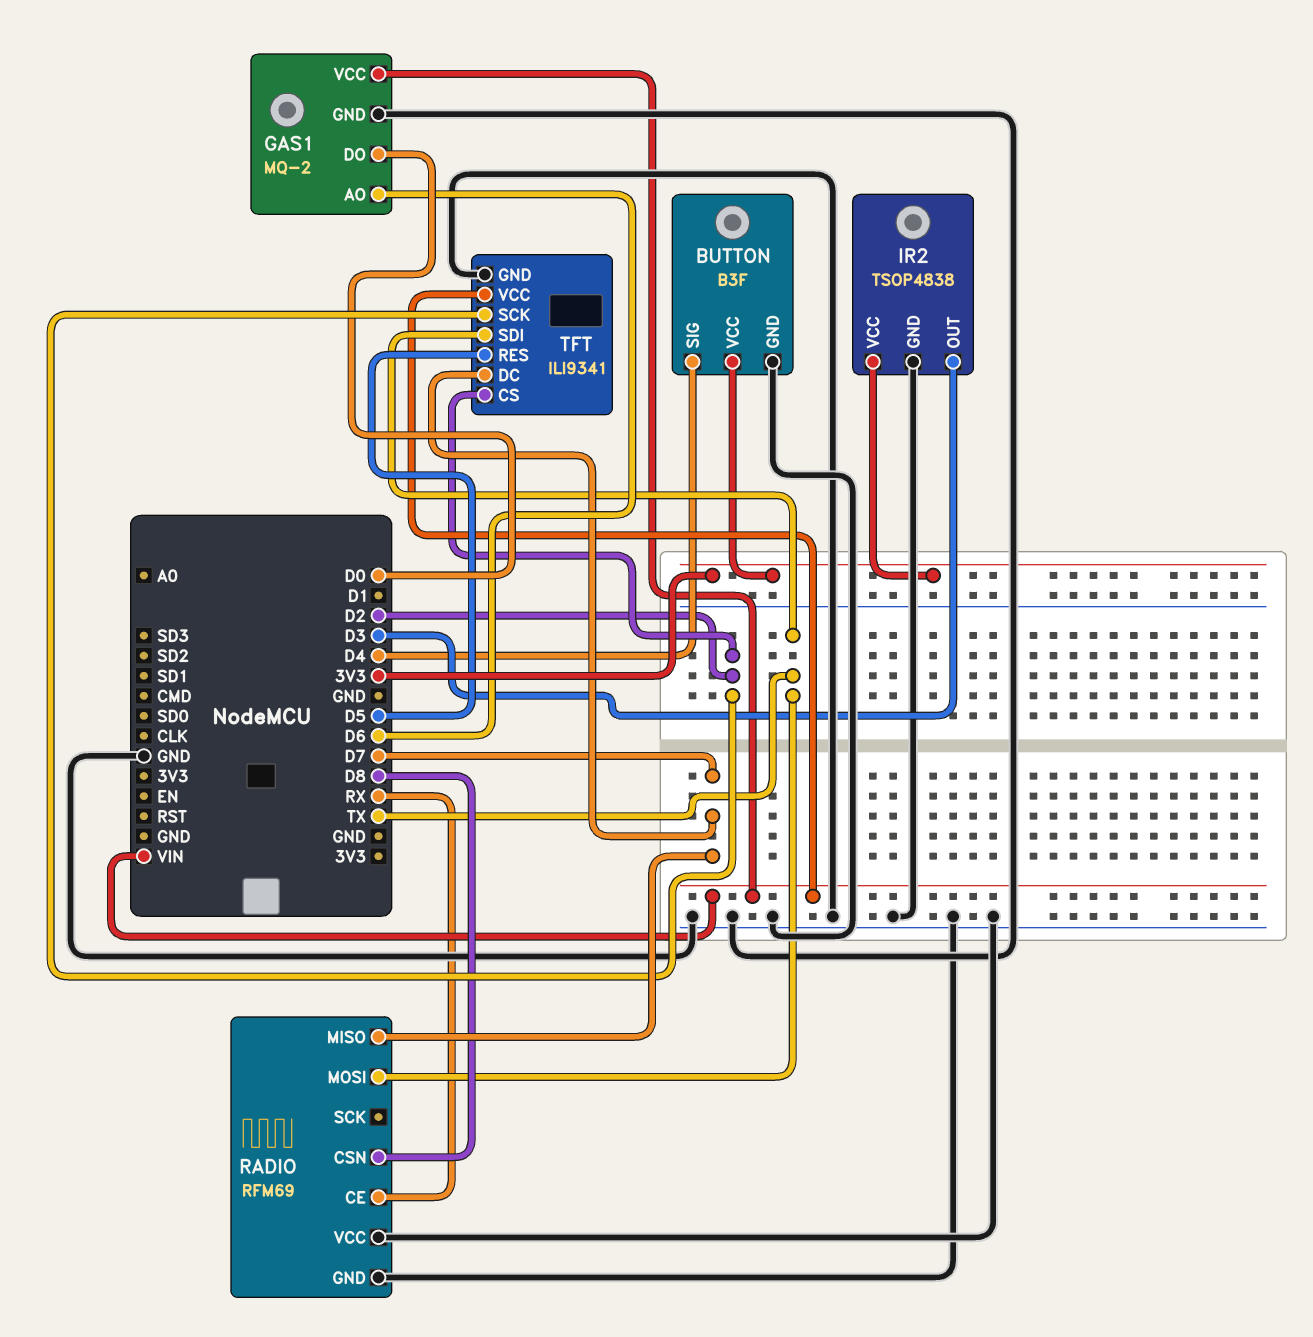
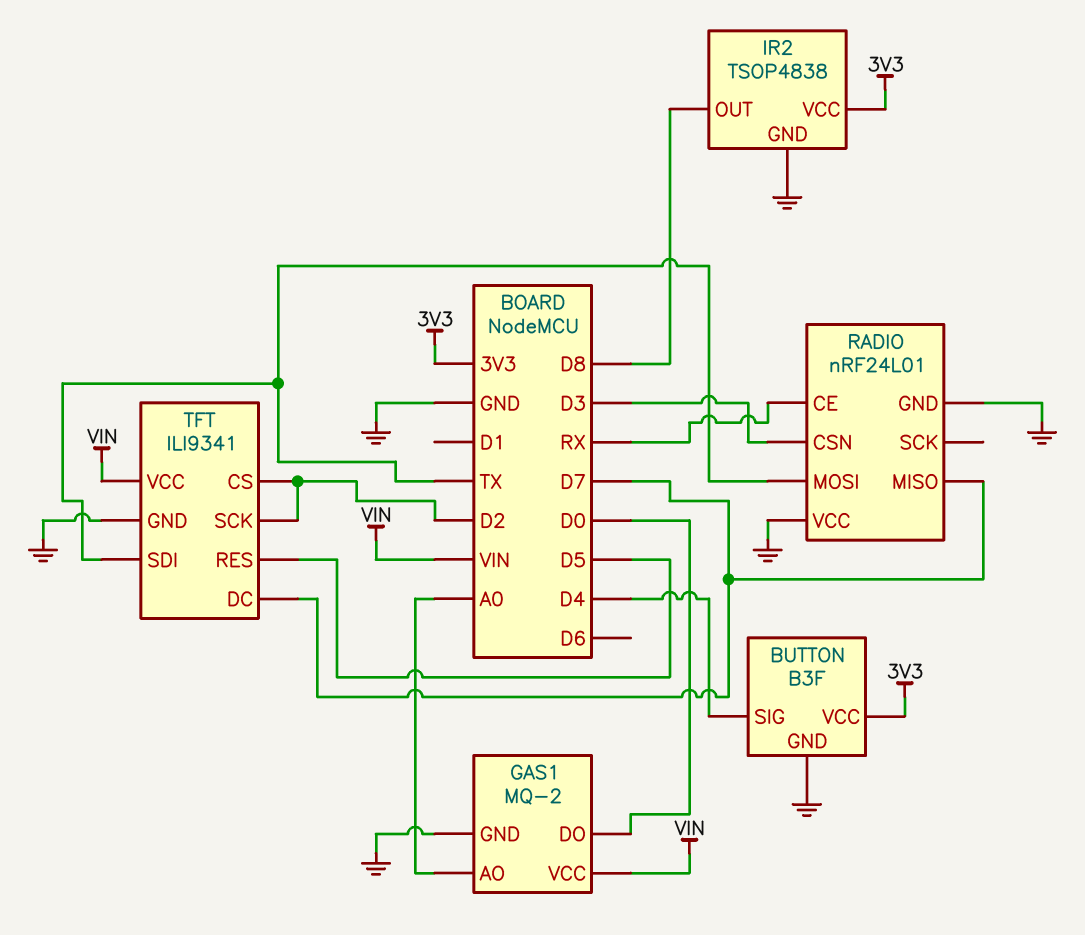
GAS1 pin AO: D6 -> A0
IR2 pin OUT: D3 -> D8
RADIO: RFM69 -> nRF24L01
RADIO pin CSN: D8 -> D3

